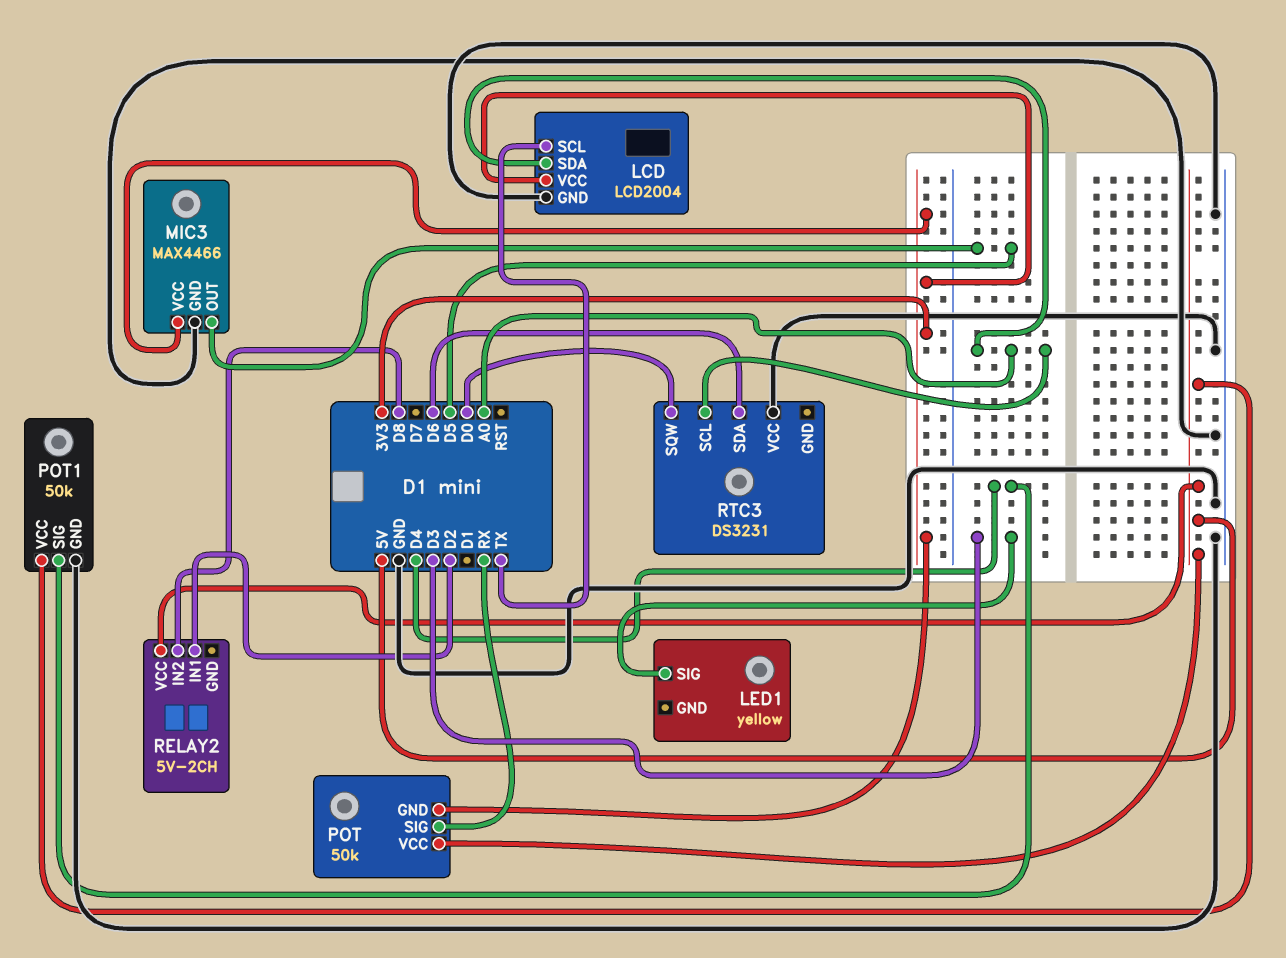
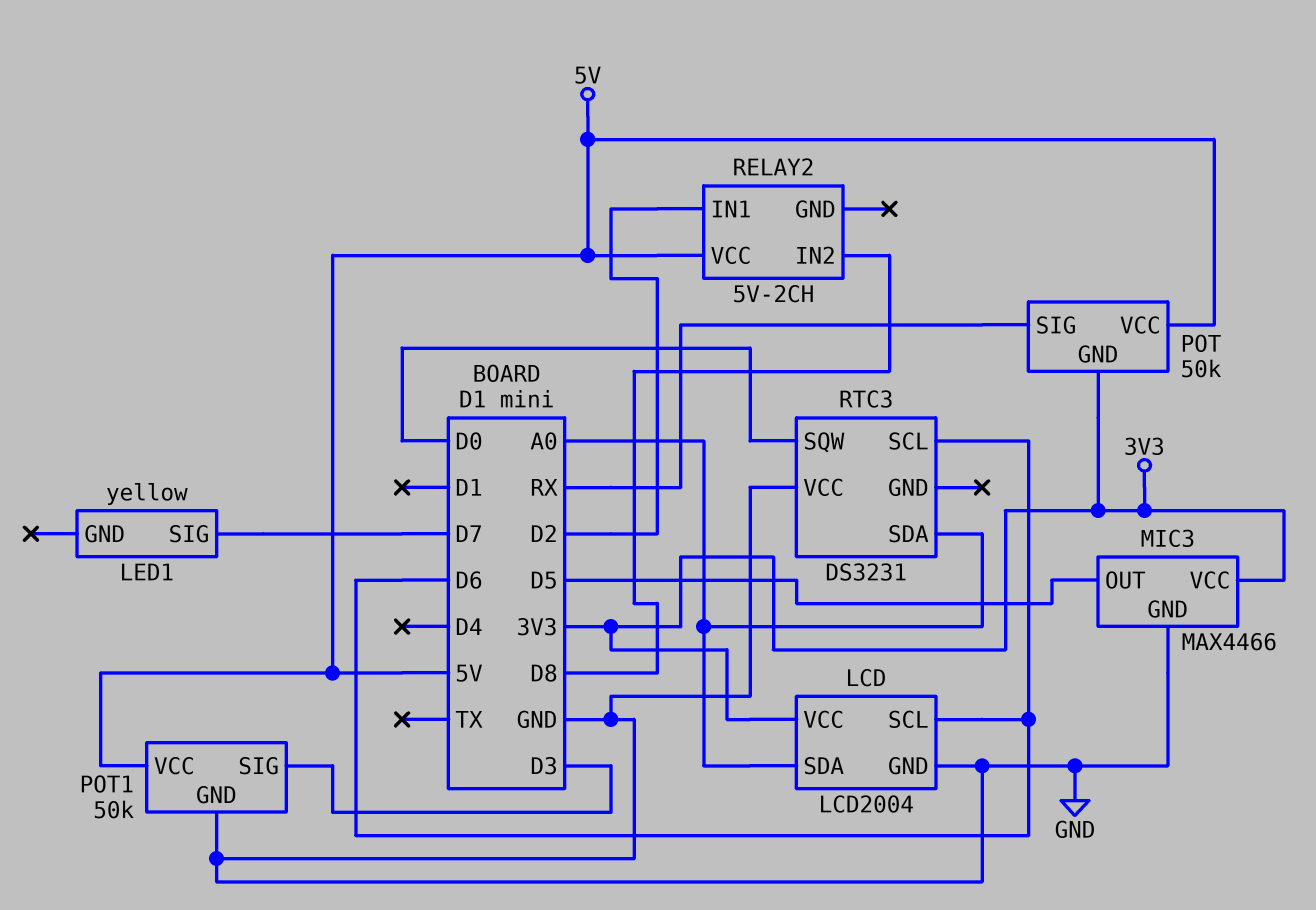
LCD pin SCL: TX -> D6
LED1 pin SIG: D3 -> D7
POT1 pin SIG: D4 -> D3
RTC3 pin SCL: A0 -> D6
RTC3 pin SDA: D6 -> A0

